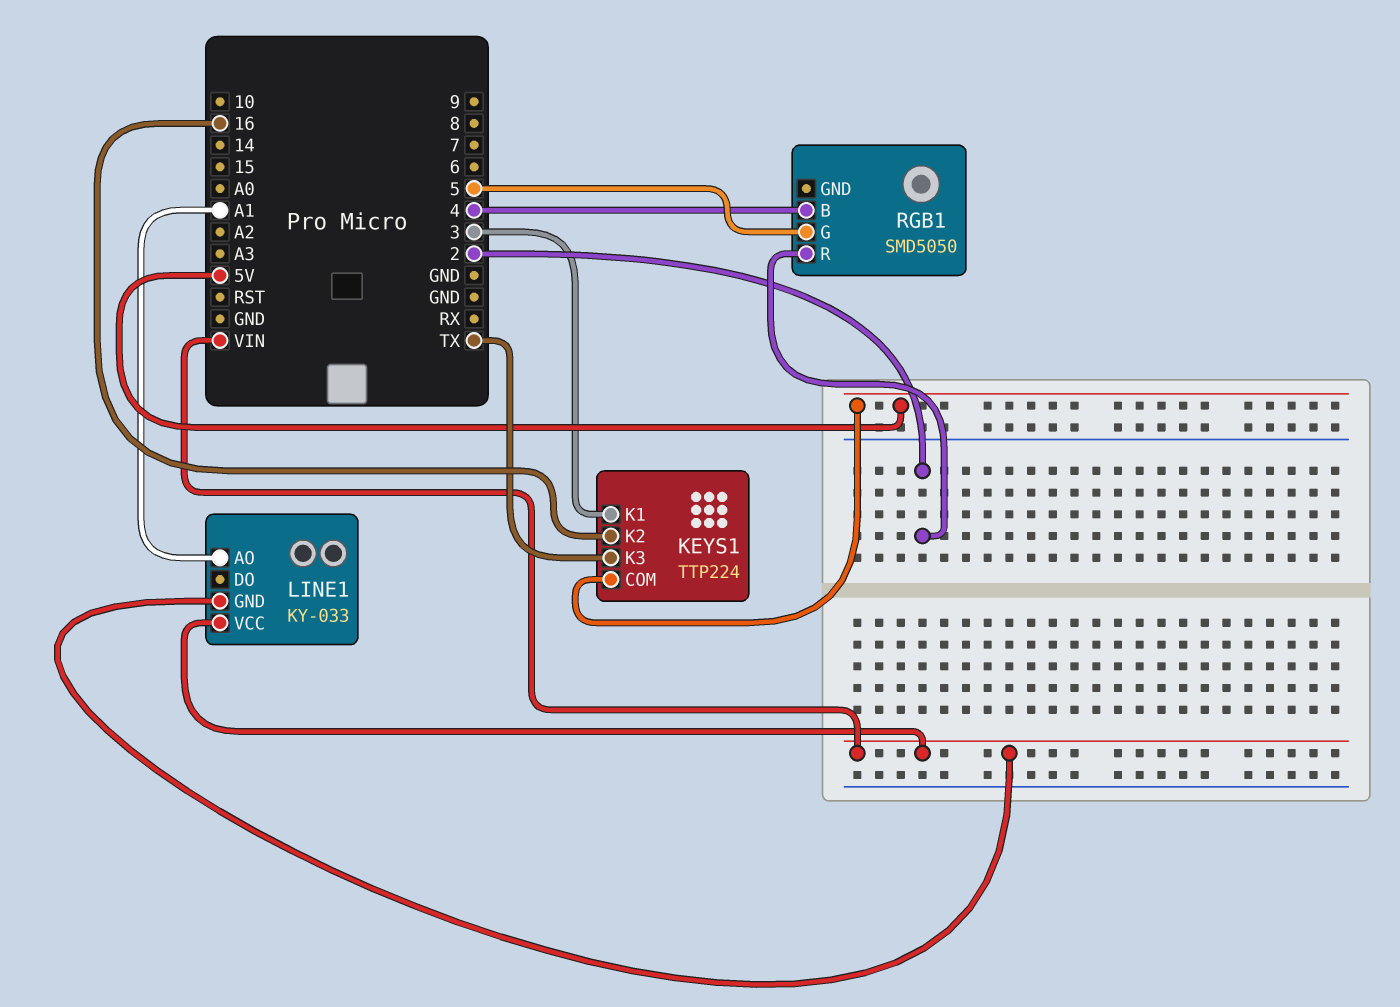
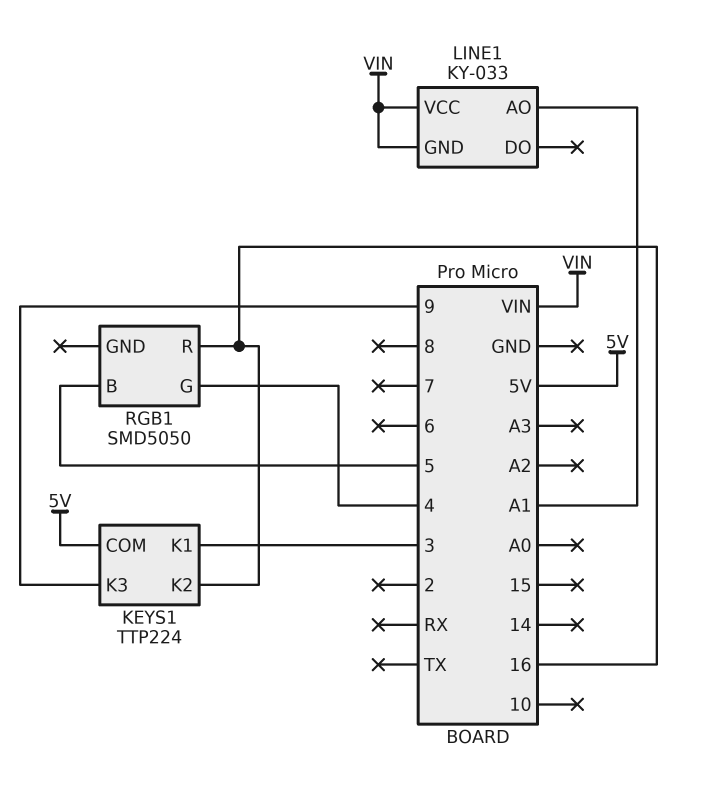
KEYS1 pin K3: TX -> 9
RGB1 pin B: 4 -> 5
RGB1 pin G: 5 -> 4
RGB1 pin R: 2 -> 16

